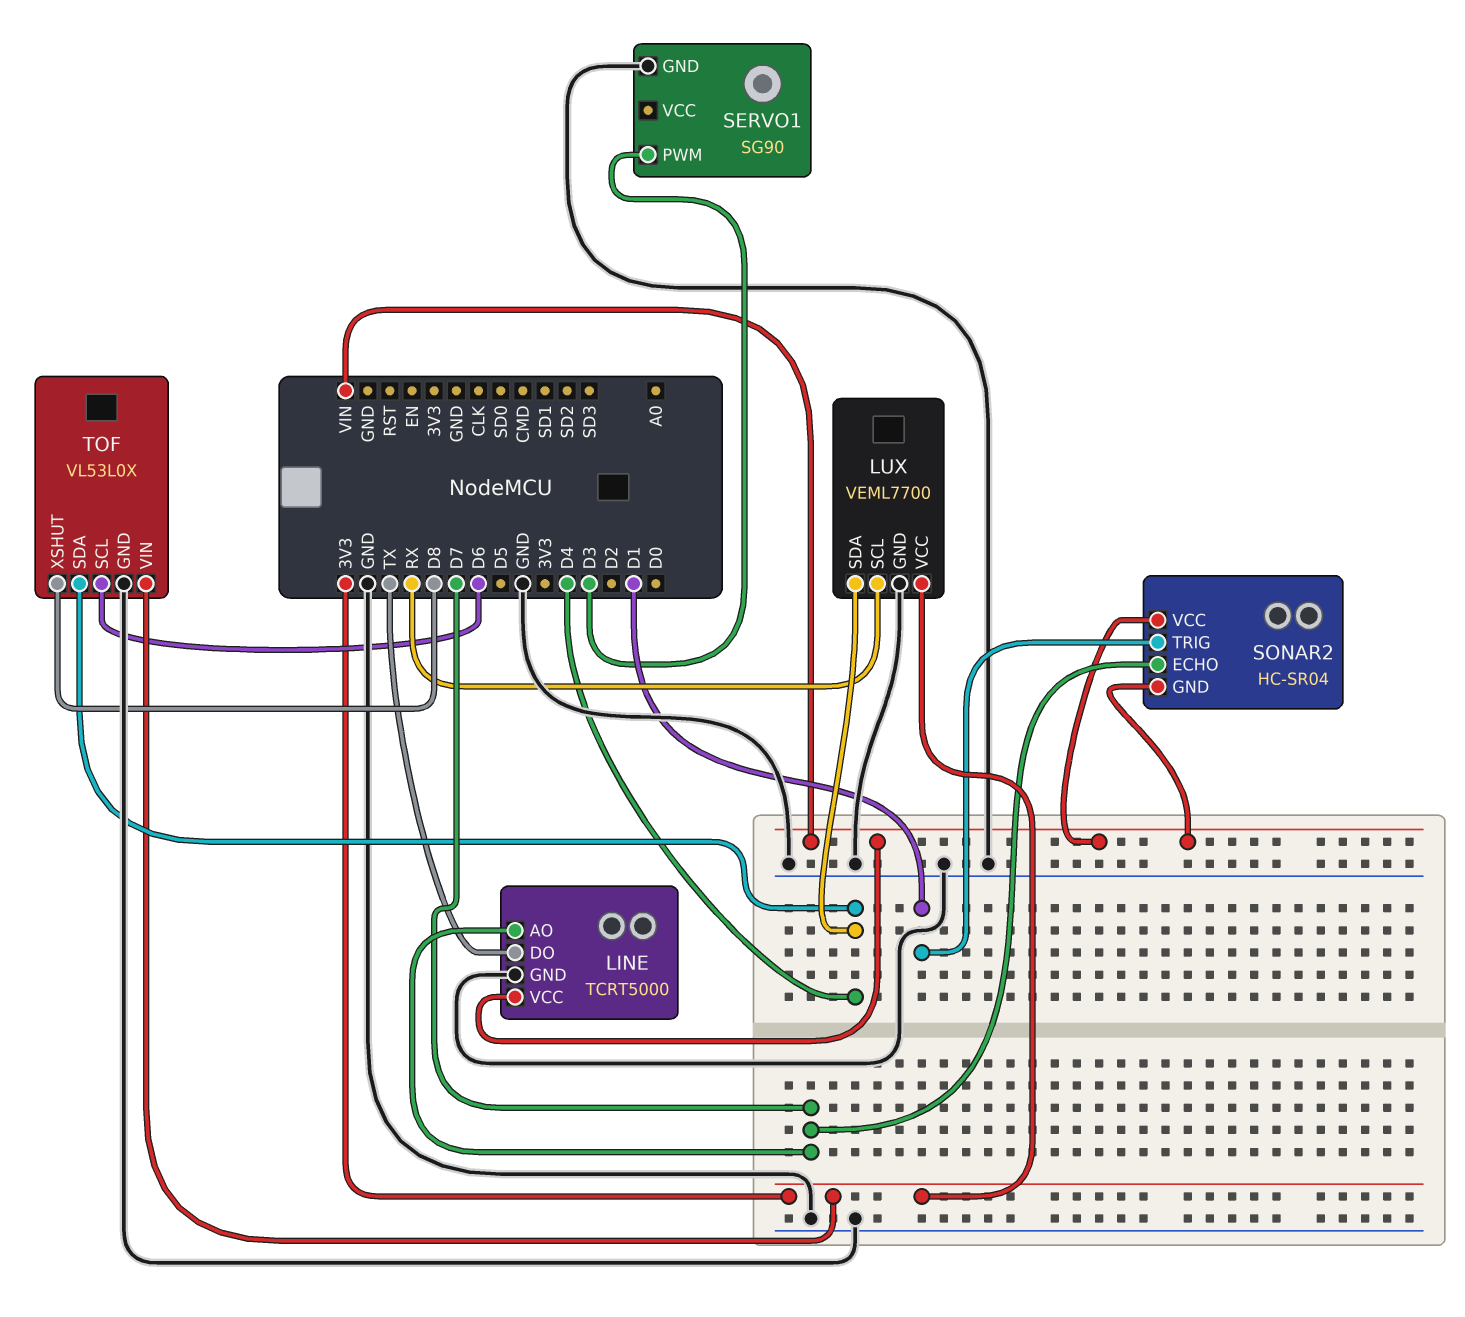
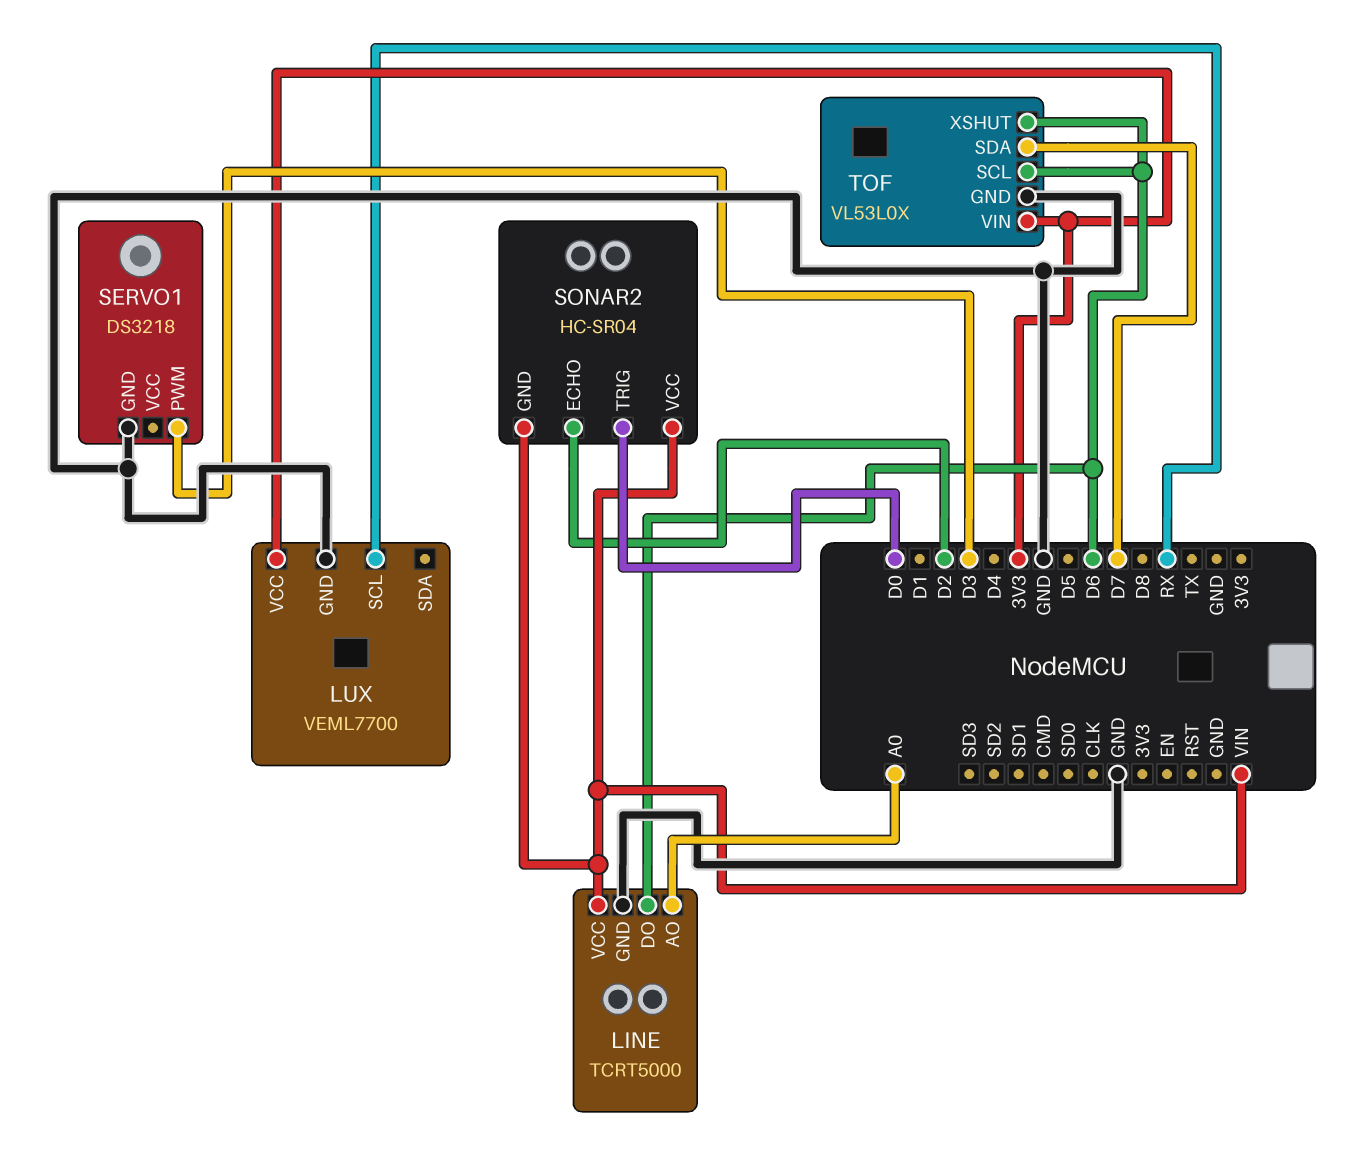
LINE pin AO: D7 -> A0
LINE pin DO: TX -> D6
LUX pin SDA: D4 -> none
SERVO1: SG90 -> DS3218
SONAR2 pin ECHO: D7 -> D2
SONAR2 pin TRIG: D1 -> D0
TOF pin SDA: D4 -> D7
TOF pin XSHUT: D8 -> D6

